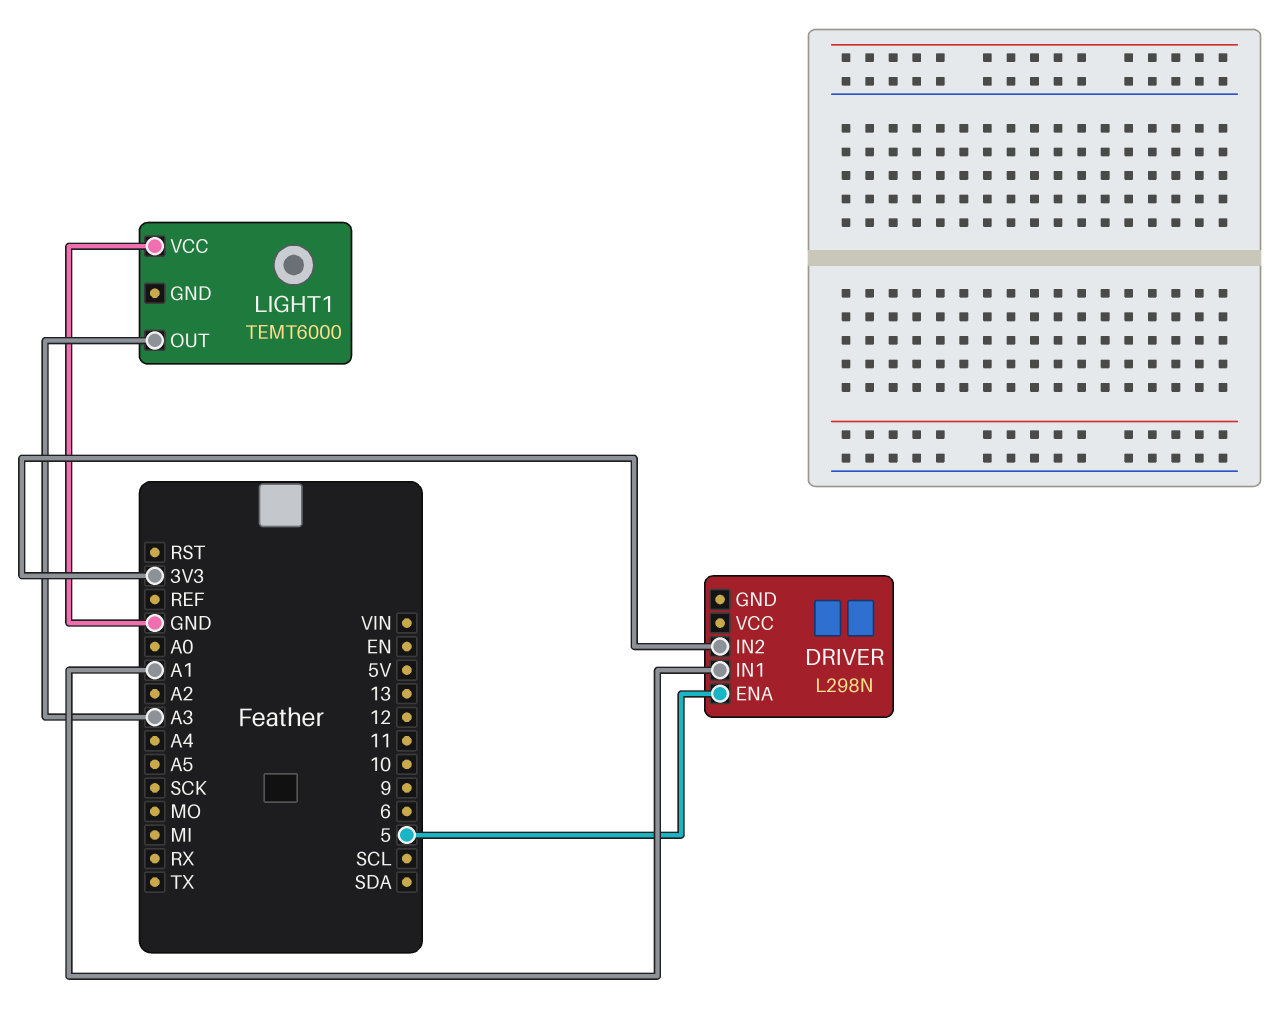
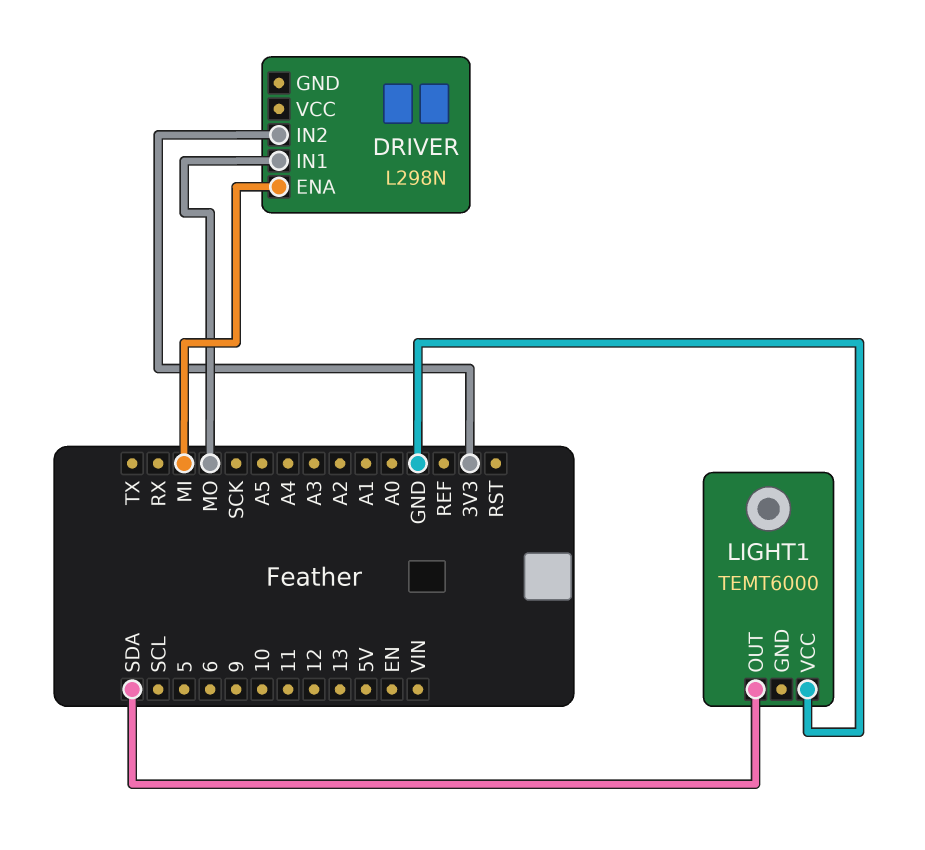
DRIVER pin ENA: 5 -> MI
DRIVER pin IN1: A1 -> MO
LIGHT1 pin OUT: A3 -> SDA

